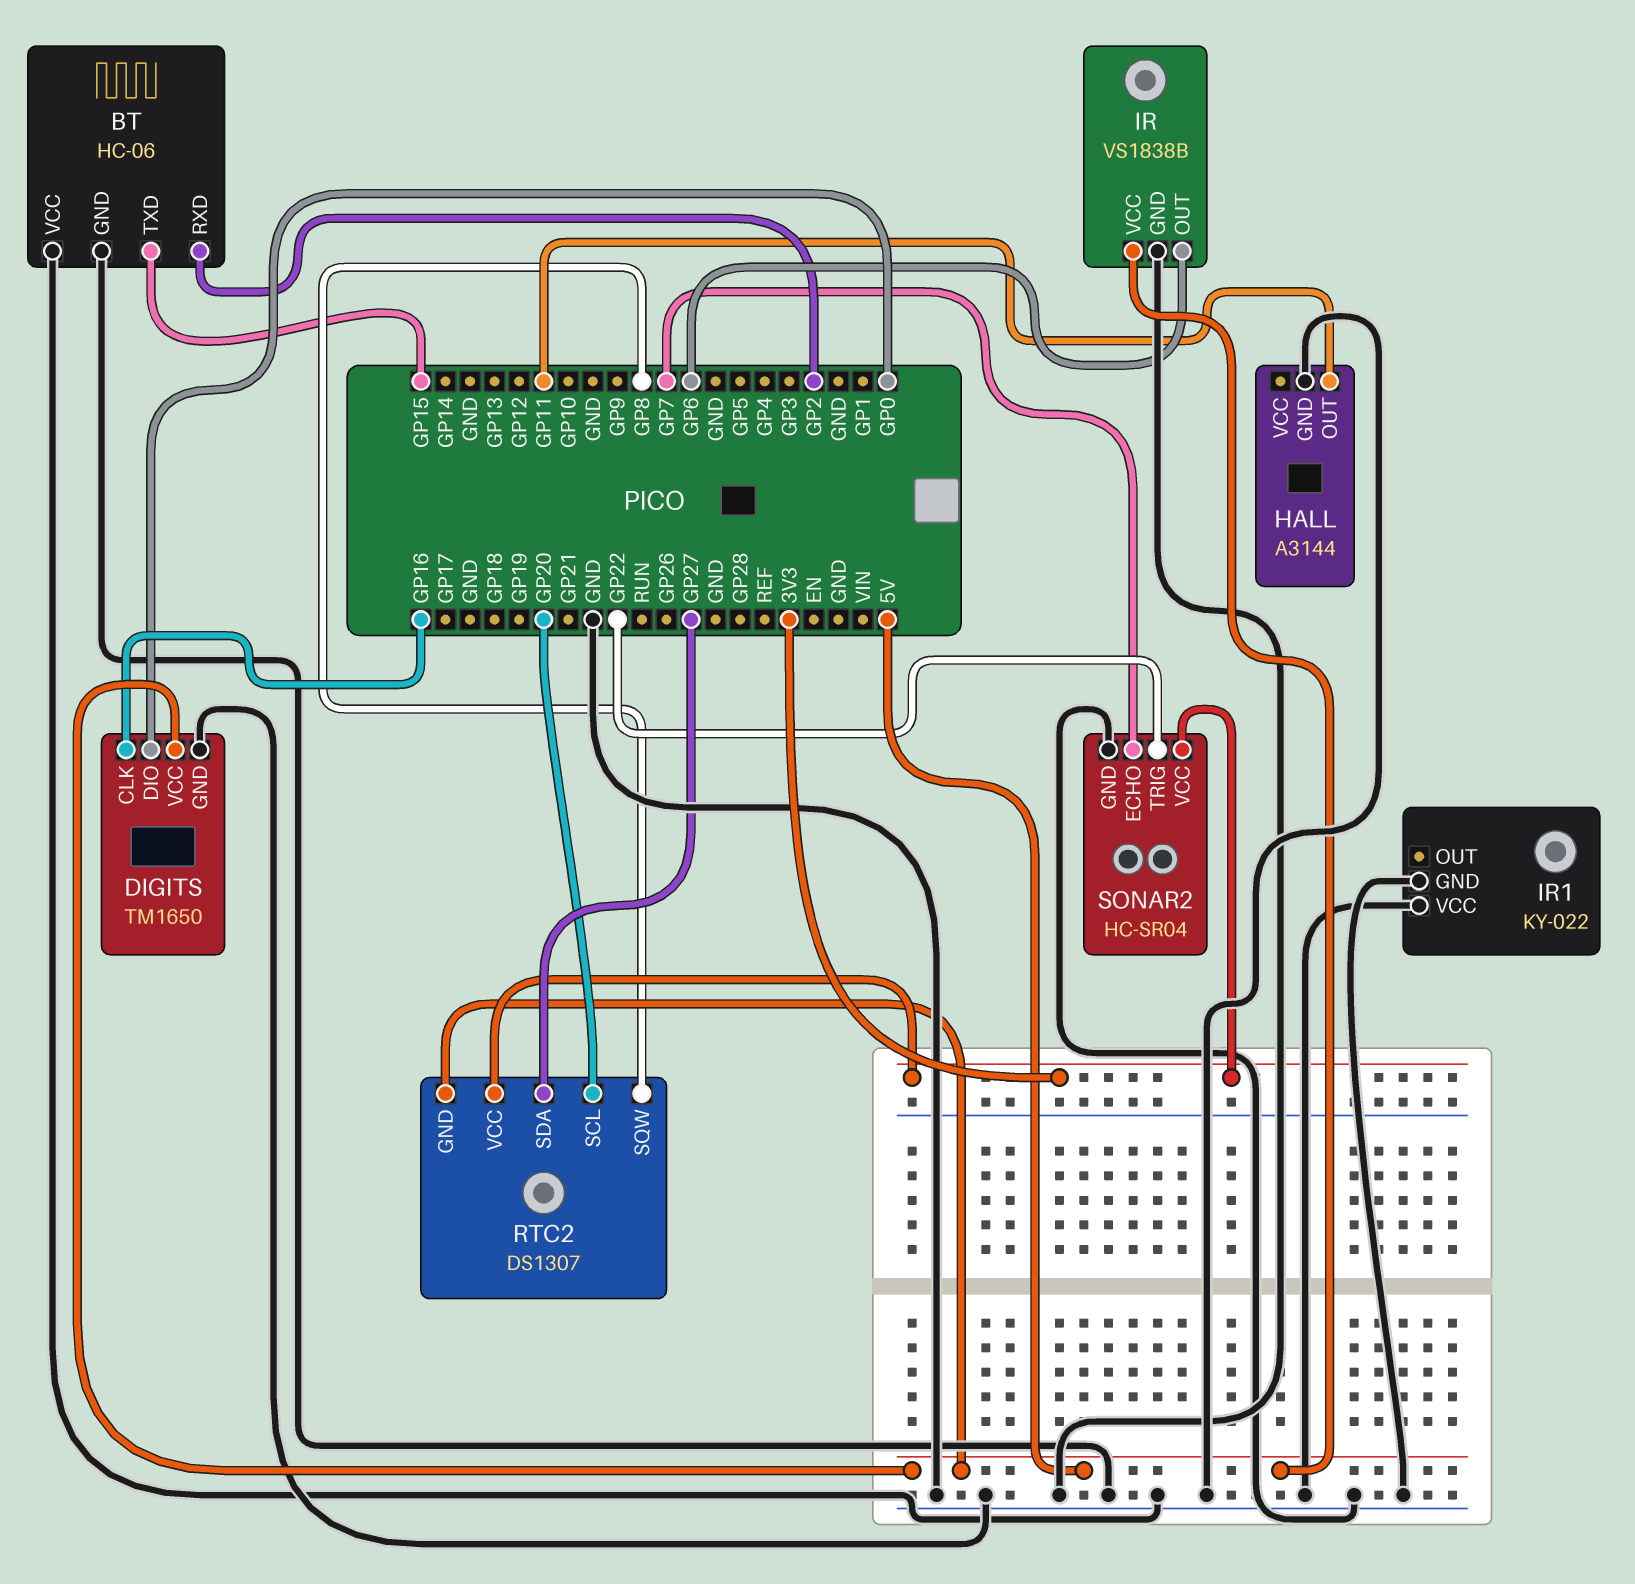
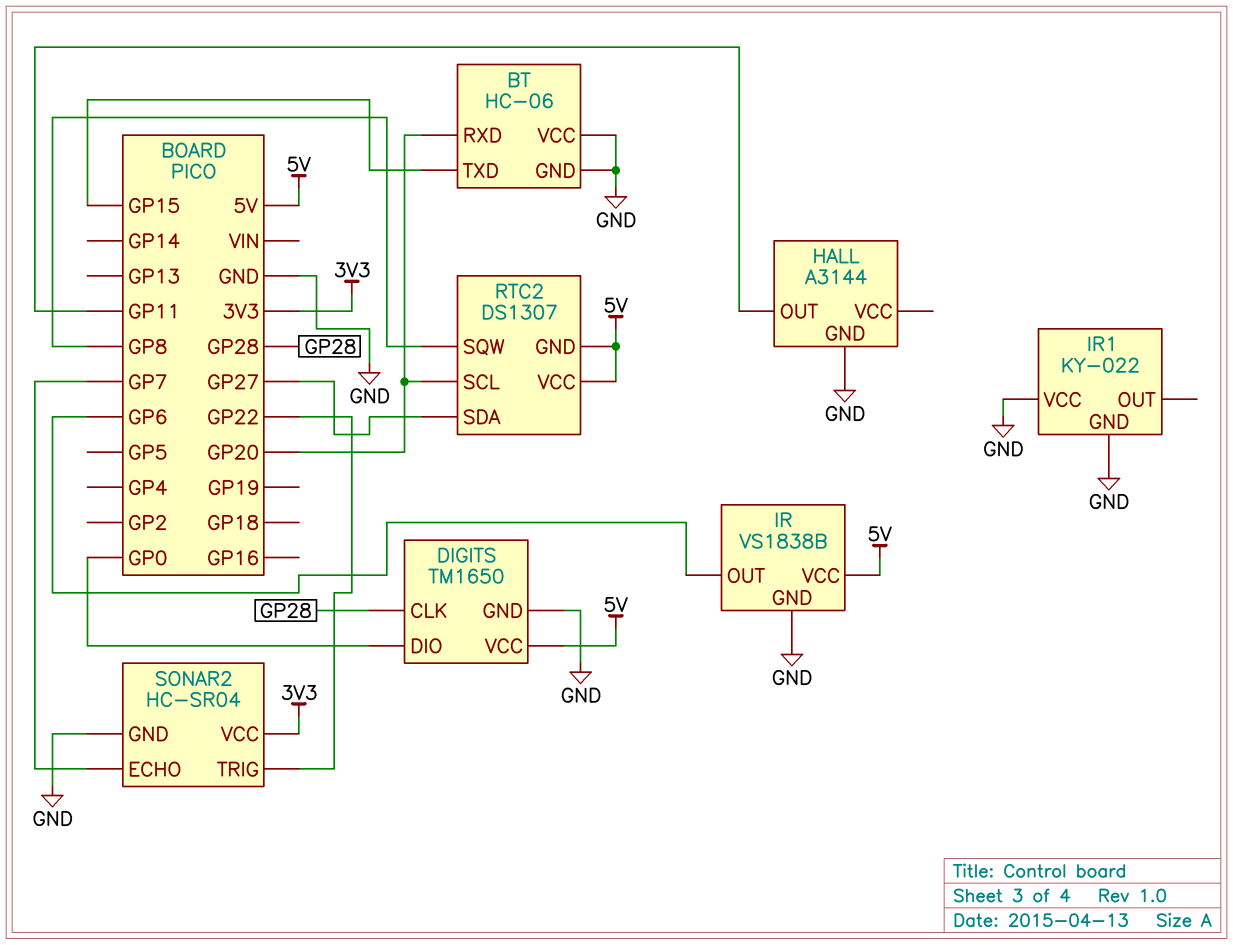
BT pin RXD: GP2 -> GP20
DIGITS pin CLK: GP16 -> GP28
RTC2 pin VCC: 3V3 -> 5V

